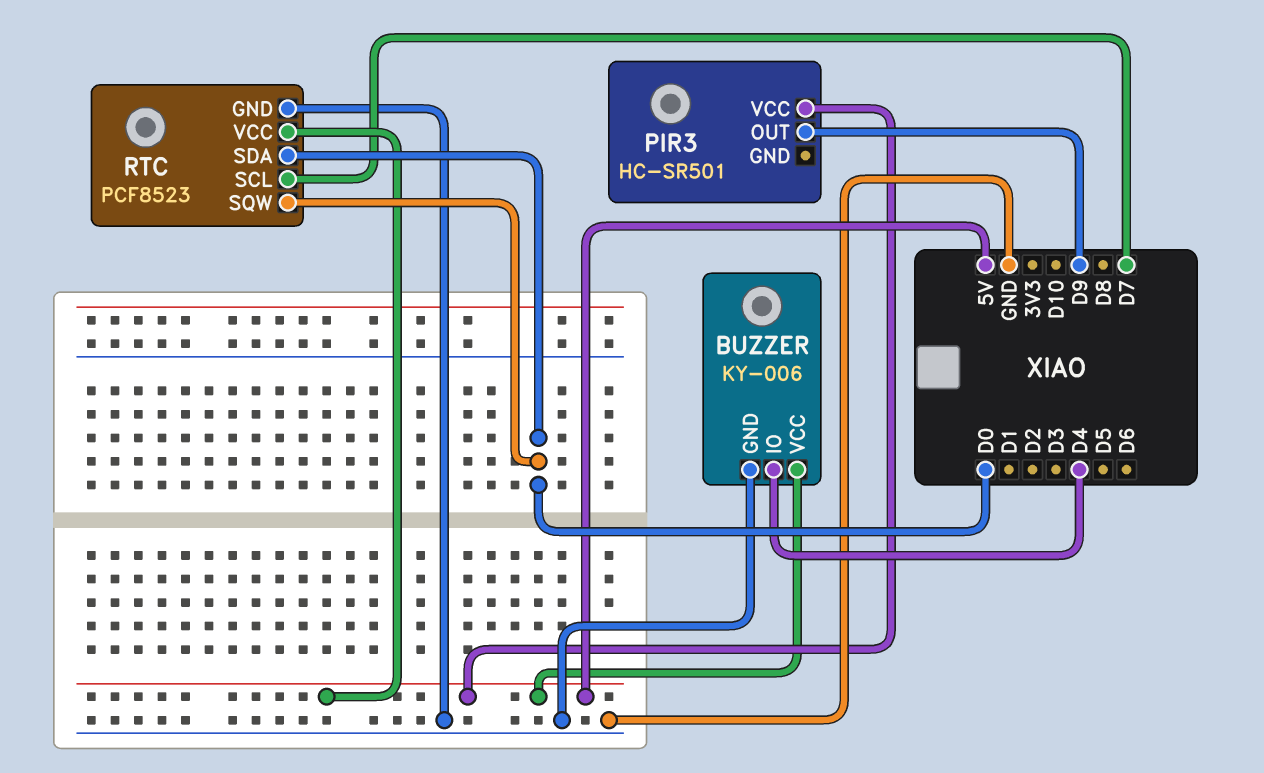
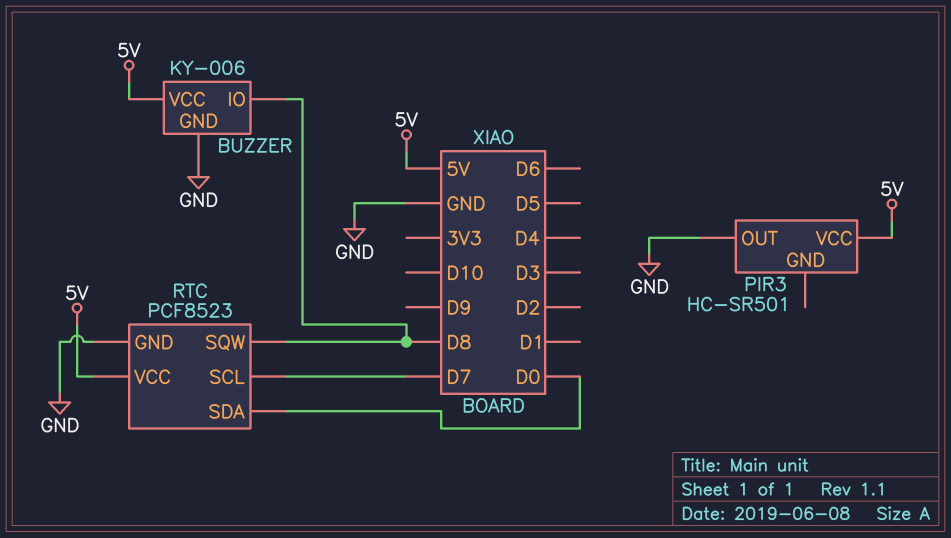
BUZZER pin IO: D4 -> D8
PIR3 pin OUT: D9 -> GND
RTC pin SQW: D0 -> D8

